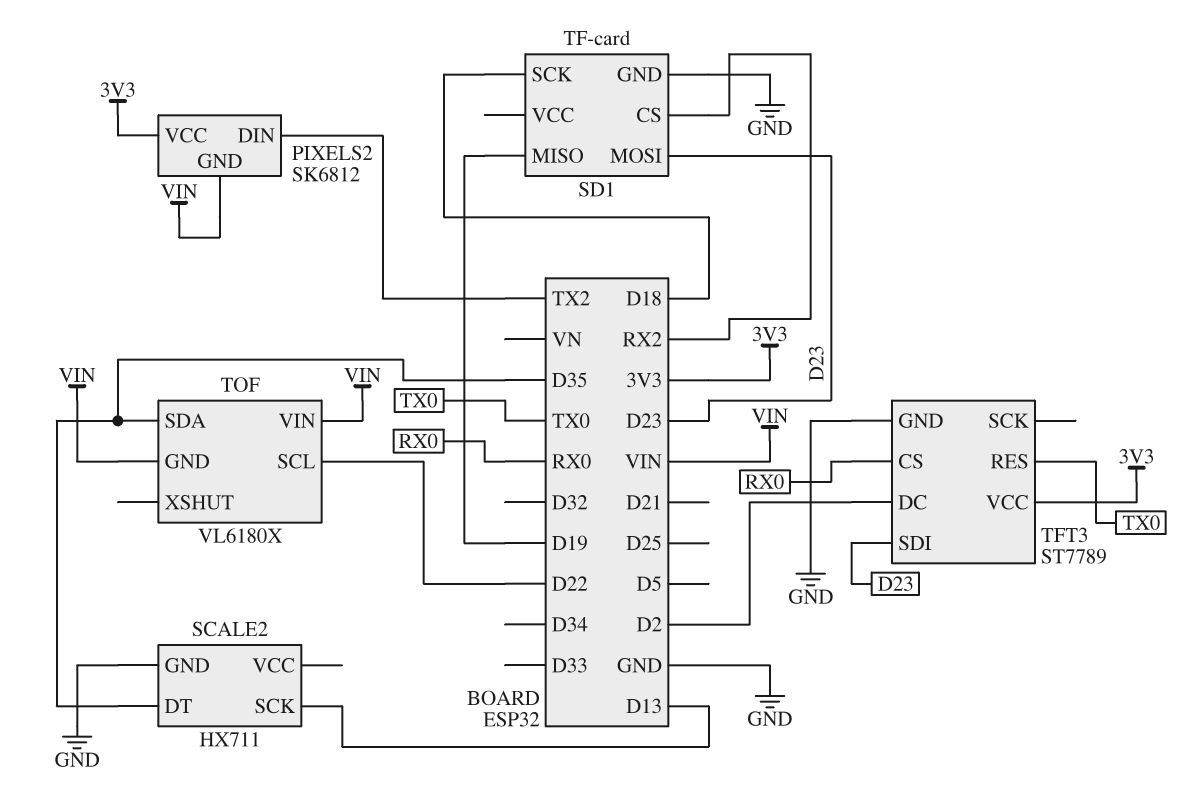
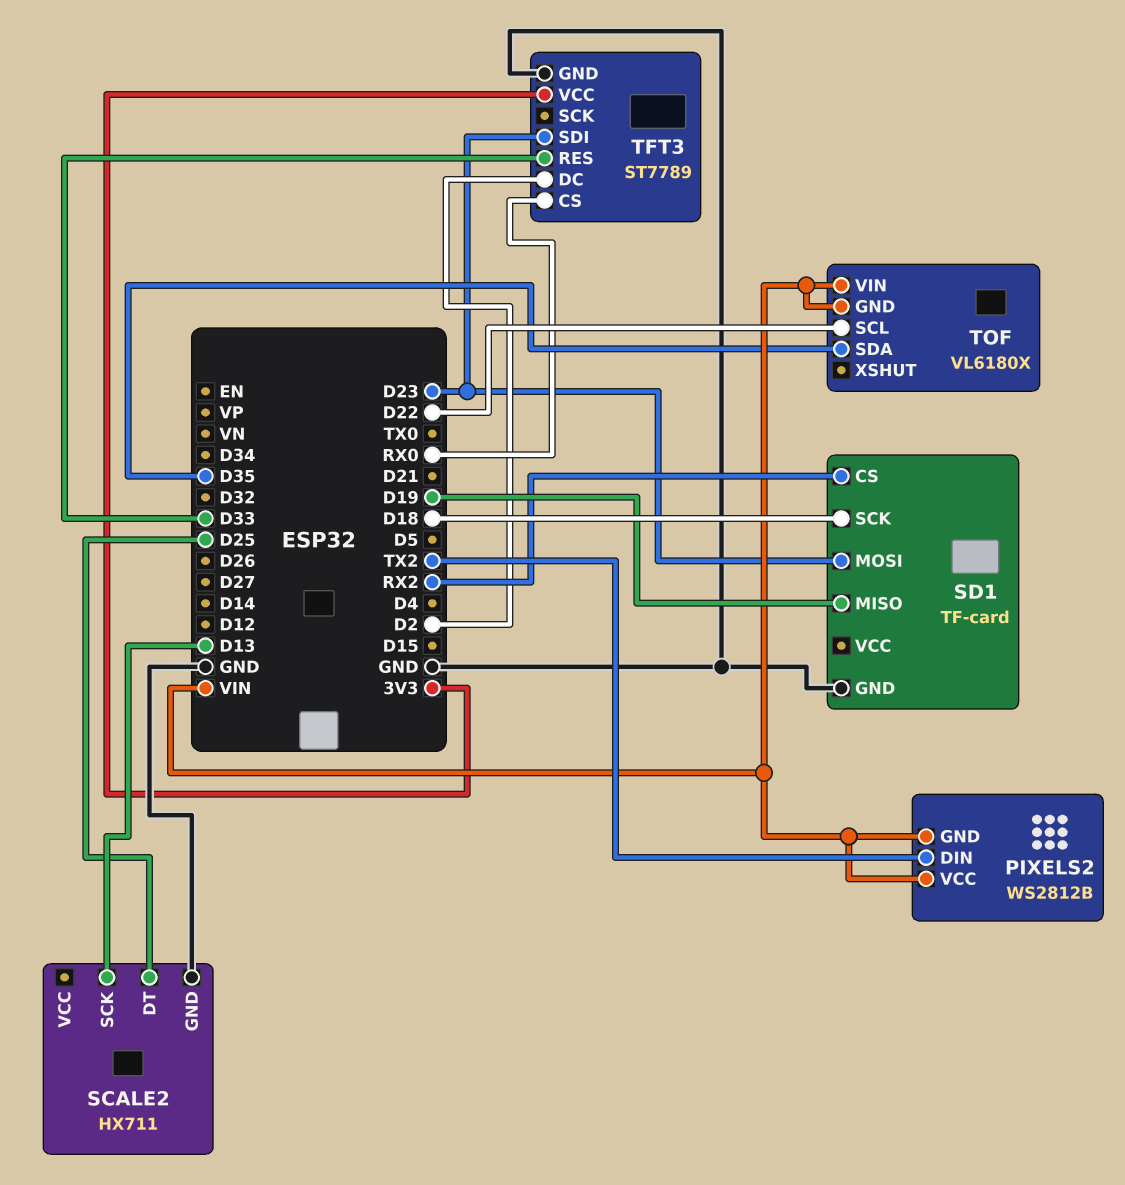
PIXELS2: SK6812 -> WS2812B
PIXELS2 pin VCC: 3V3 -> VIN
SCALE2 pin DT: D35 -> D25
TFT3 pin RES: TX0 -> D33

